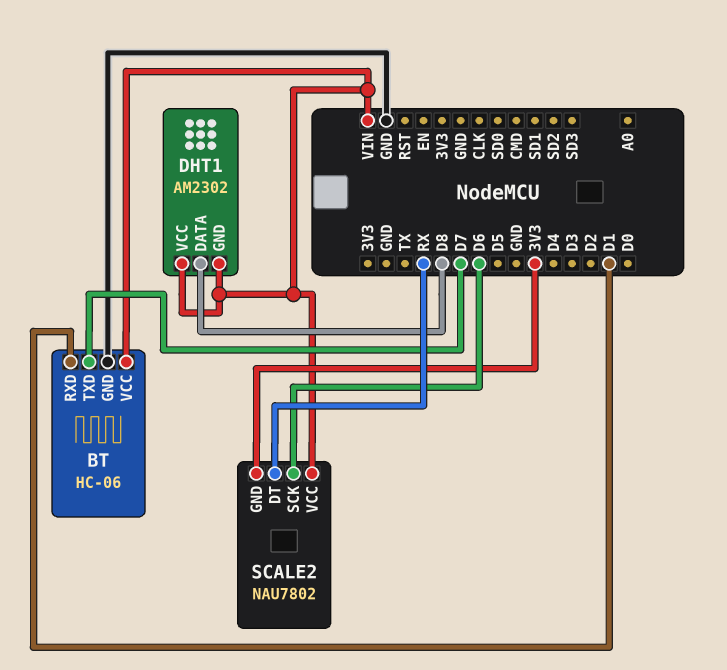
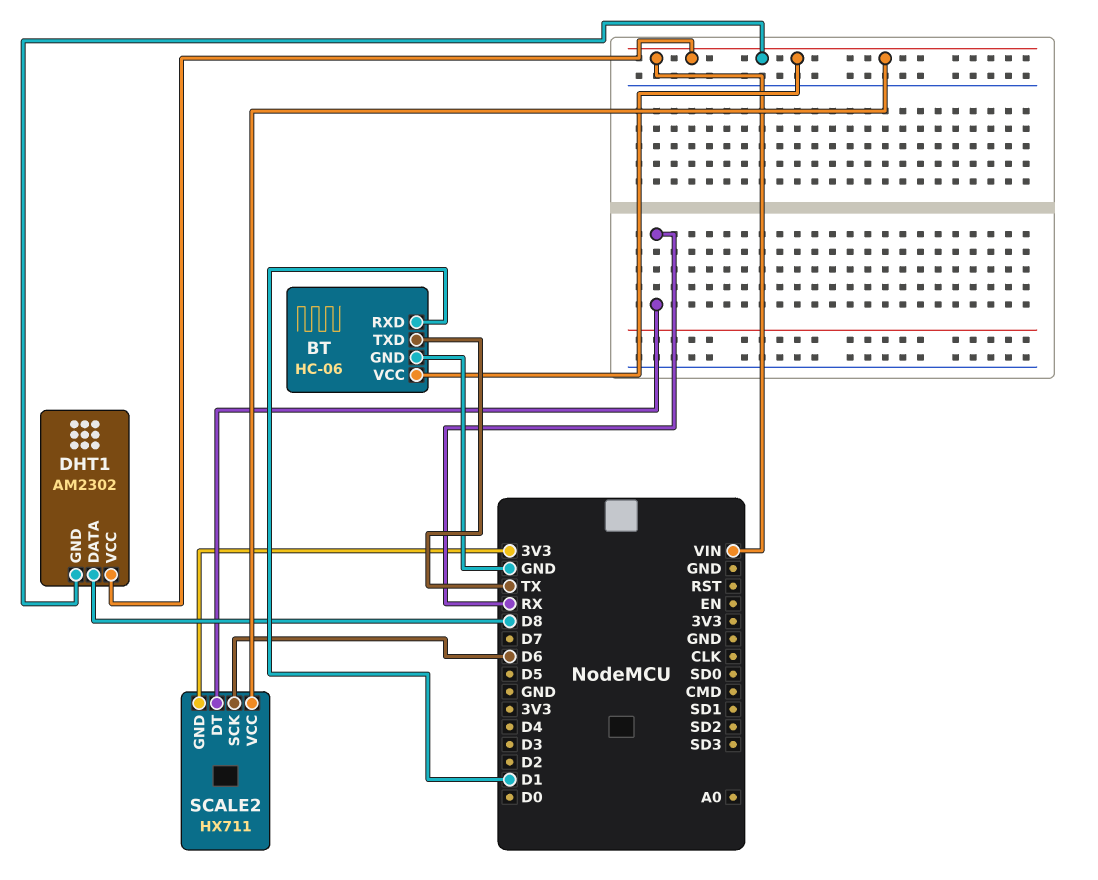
BT pin TXD: D7 -> TX
SCALE2: NAU7802 -> HX711

